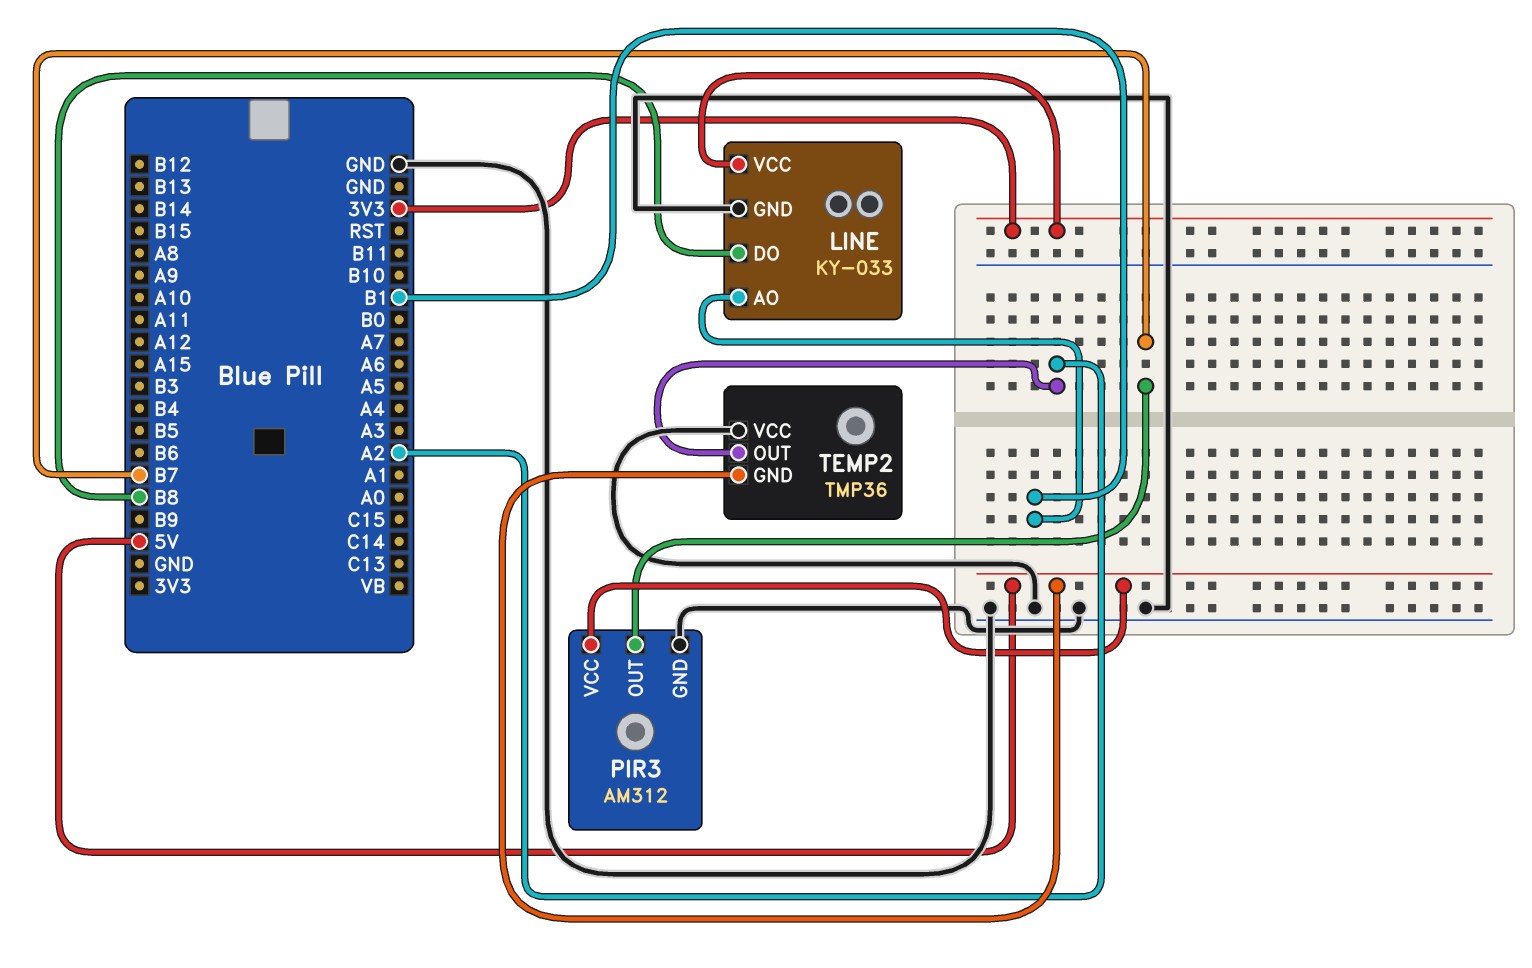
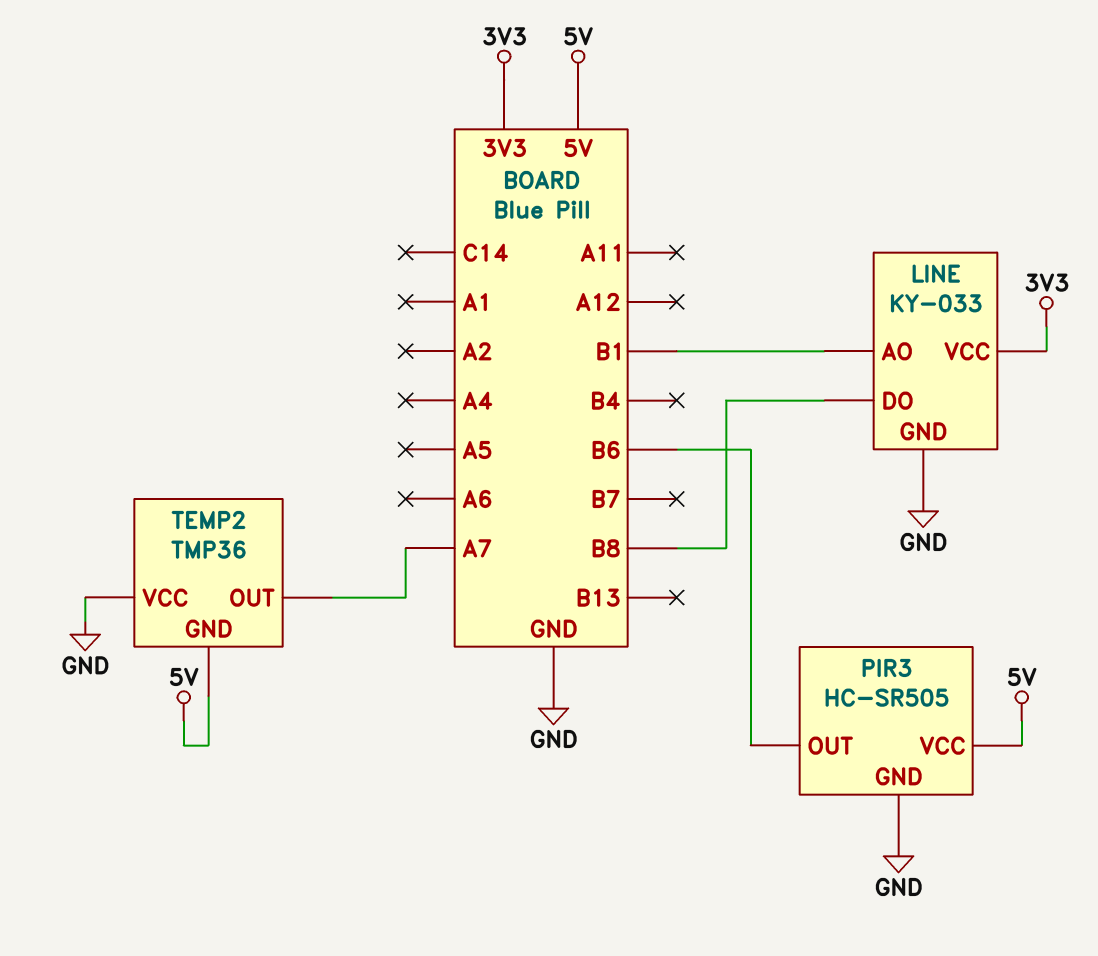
PIR3: AM312 -> HC-SR505
PIR3 pin OUT: B7 -> B6
TEMP2 pin OUT: A2 -> A7

